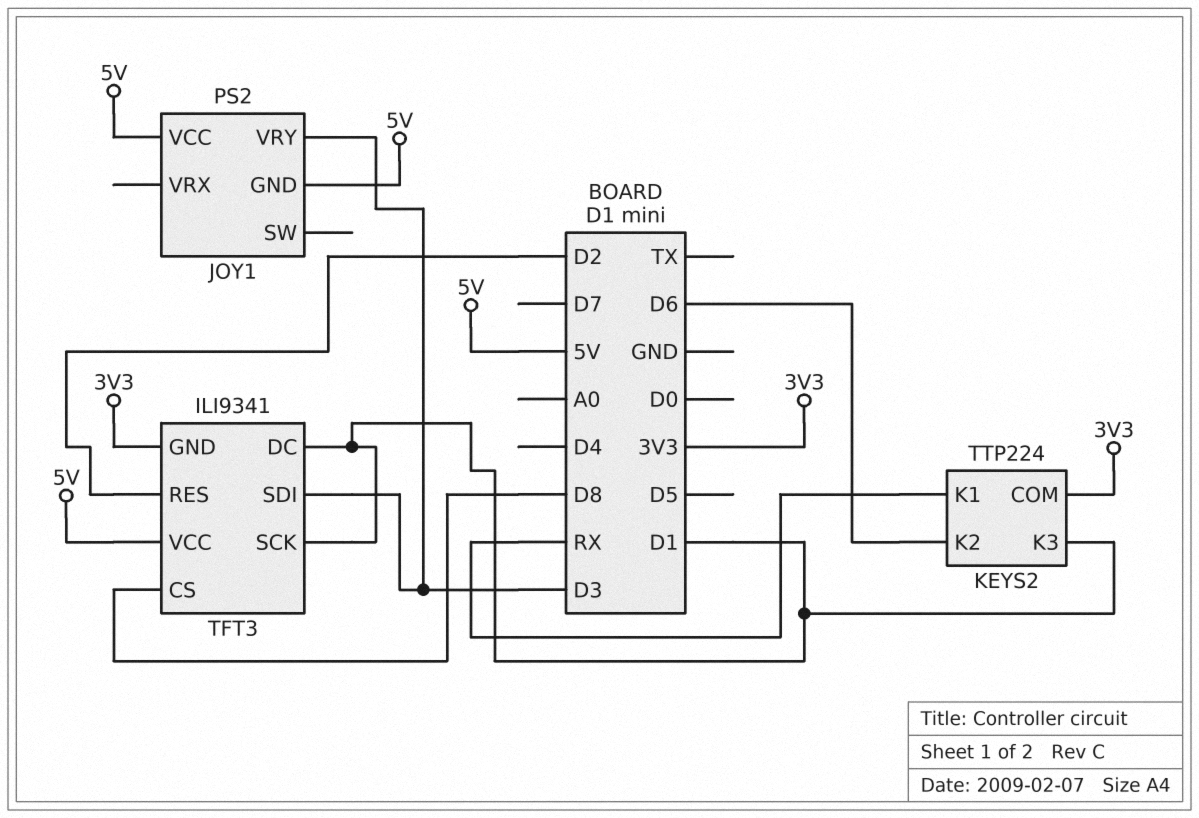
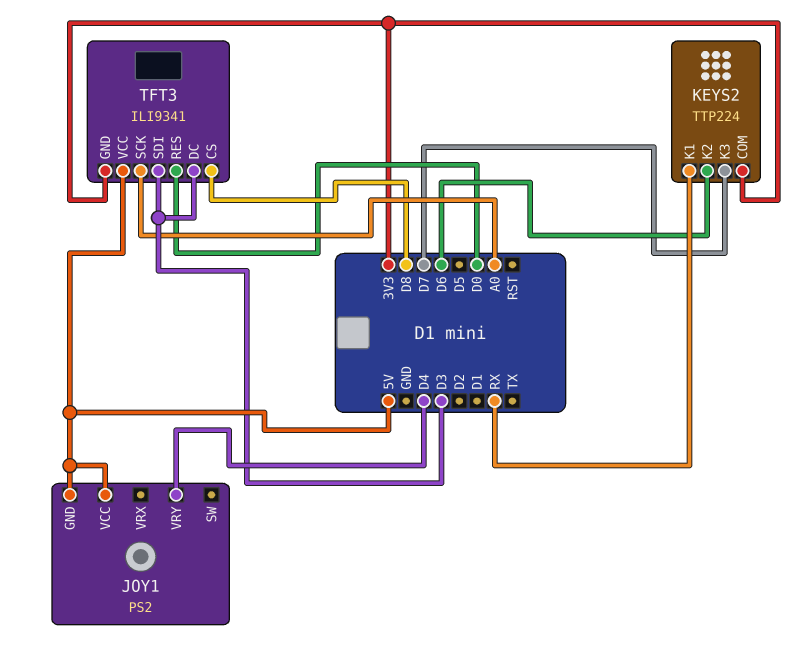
JOY1 pin VRY: D3 -> D4
KEYS2 pin K3: D1 -> D7
TFT3 pin DC: D1 -> D3
TFT3 pin RES: D2 -> D0
TFT3 pin SCK: D1 -> A0

